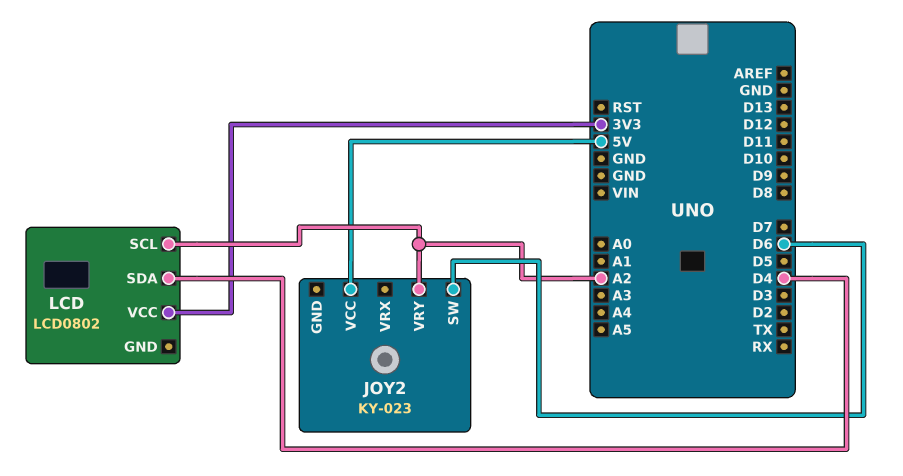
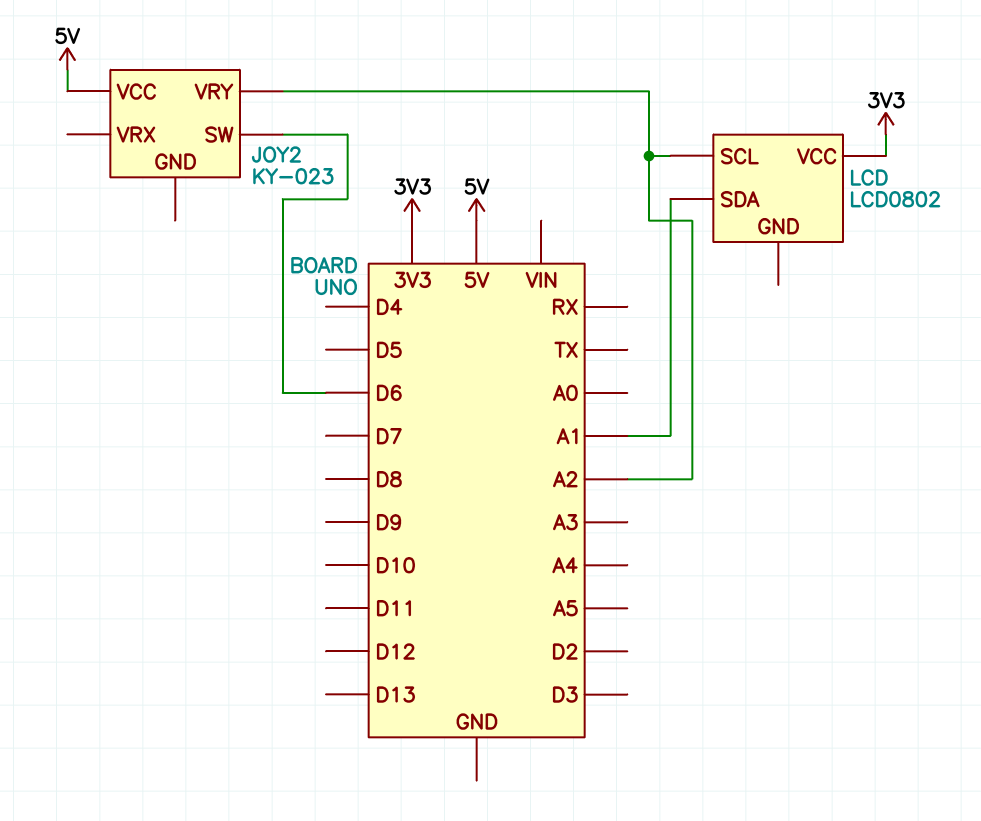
LCD pin SDA: D4 -> A1

